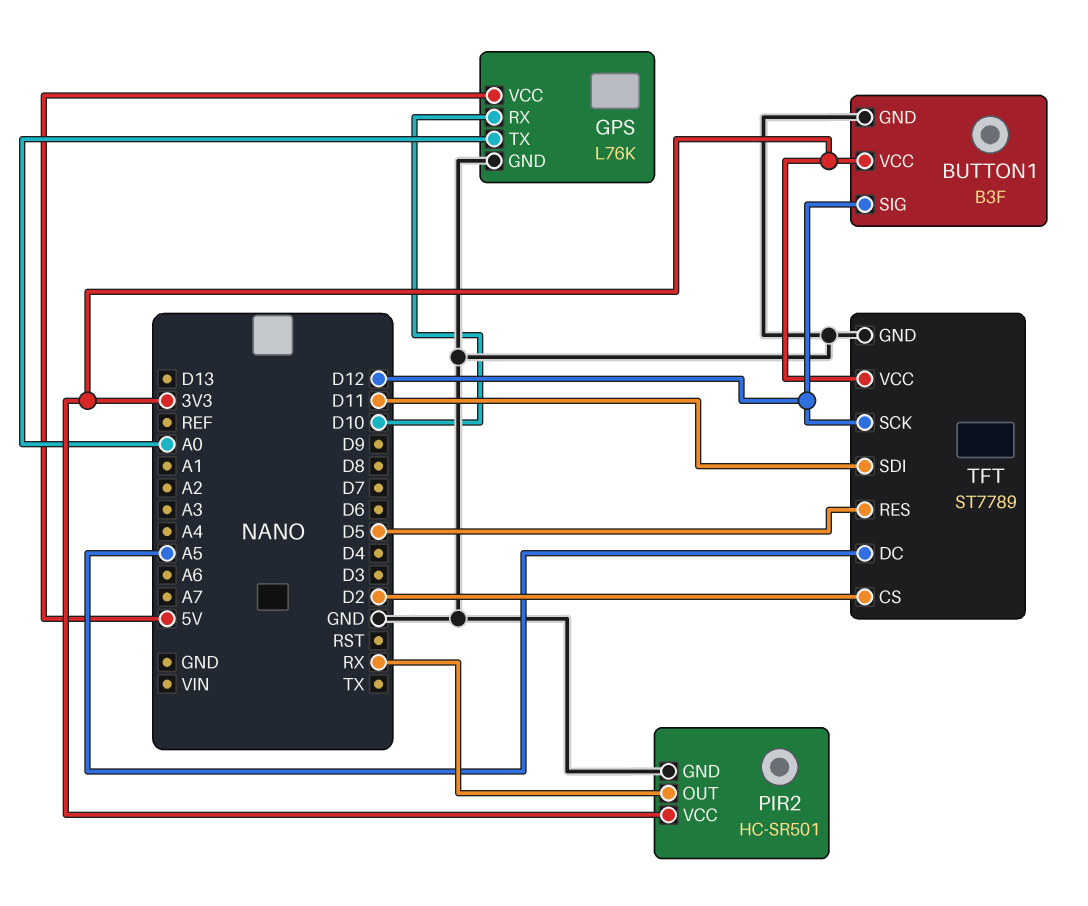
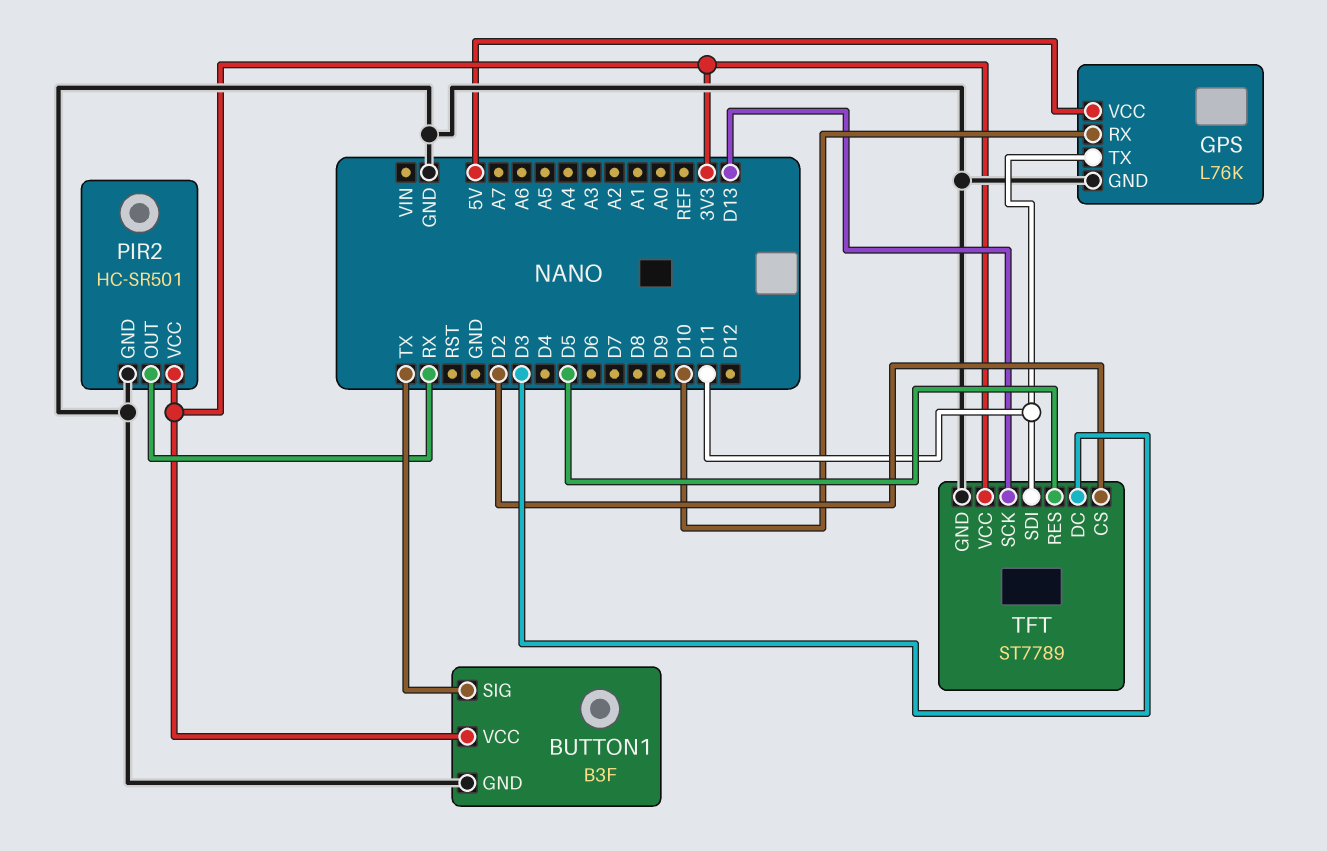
BUTTON1 pin SIG: D12 -> TX
GPS pin TX: A0 -> D11
TFT pin DC: A5 -> D3
TFT pin SCK: D12 -> D13

